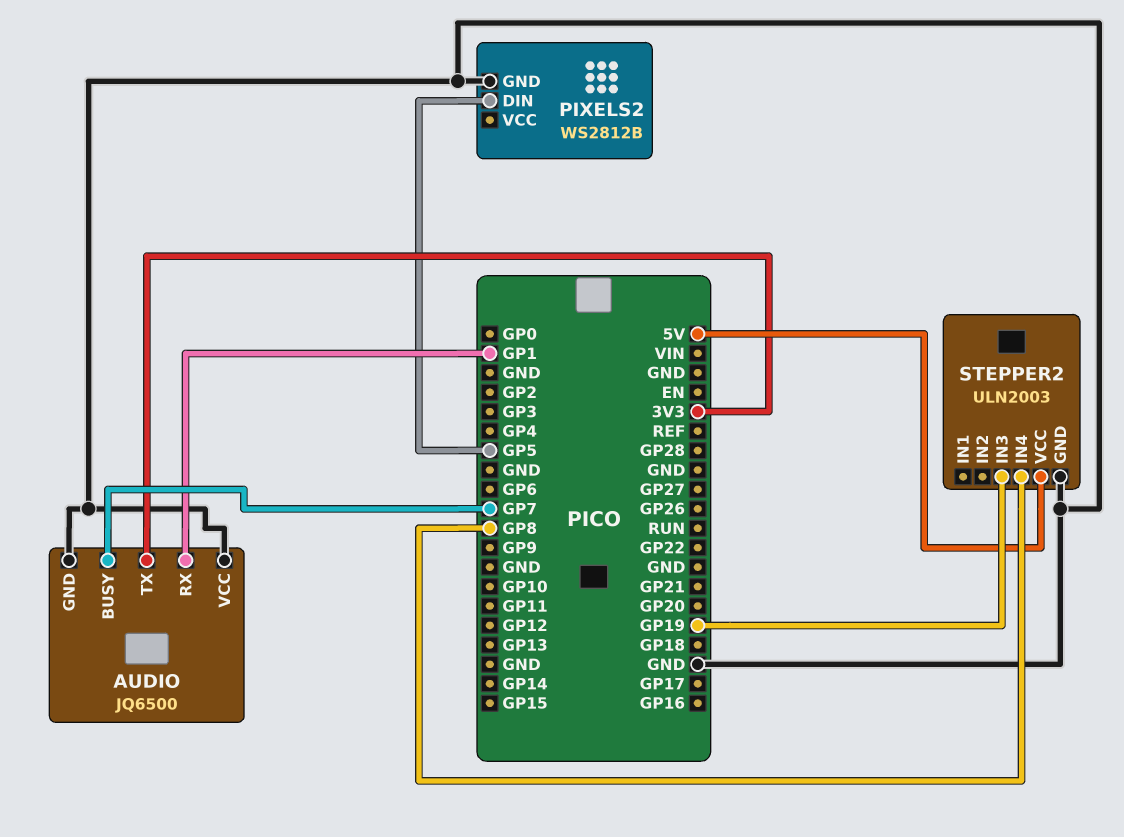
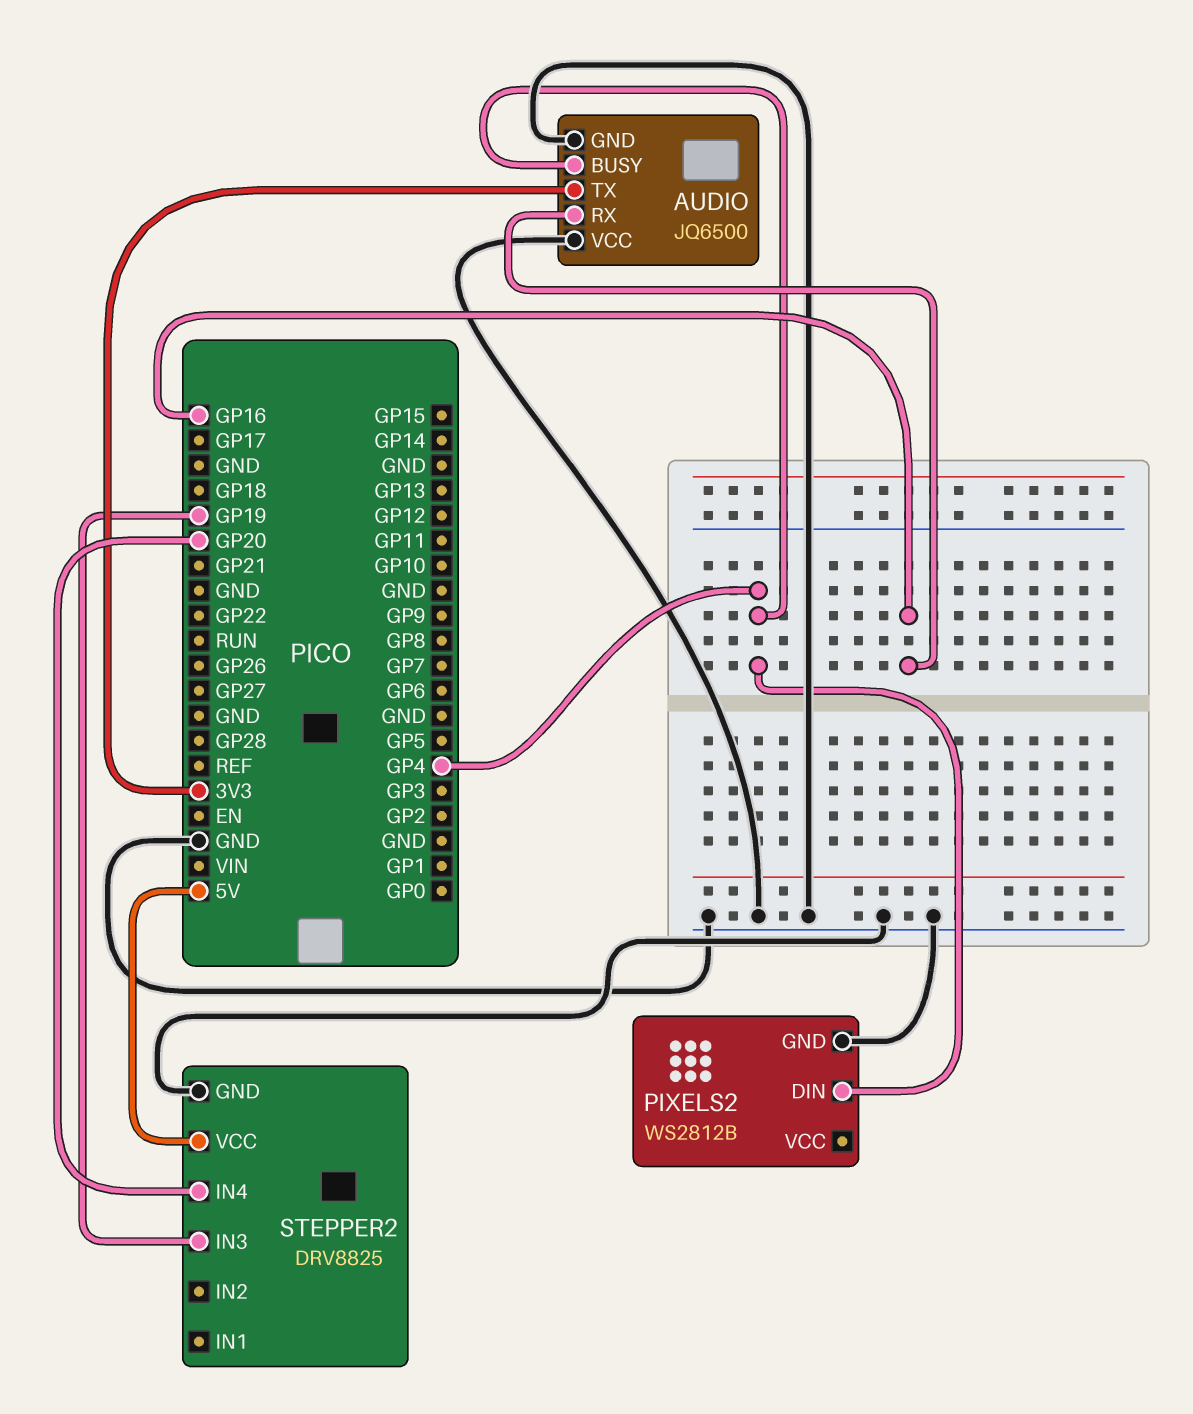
AUDIO pin BUSY: GP7 -> GP4
AUDIO pin RX: GP1 -> GP16
PIXELS2 pin DIN: GP5 -> GP4
STEPPER2: ULN2003 -> DRV8825
STEPPER2 pin IN4: GP8 -> GP20

